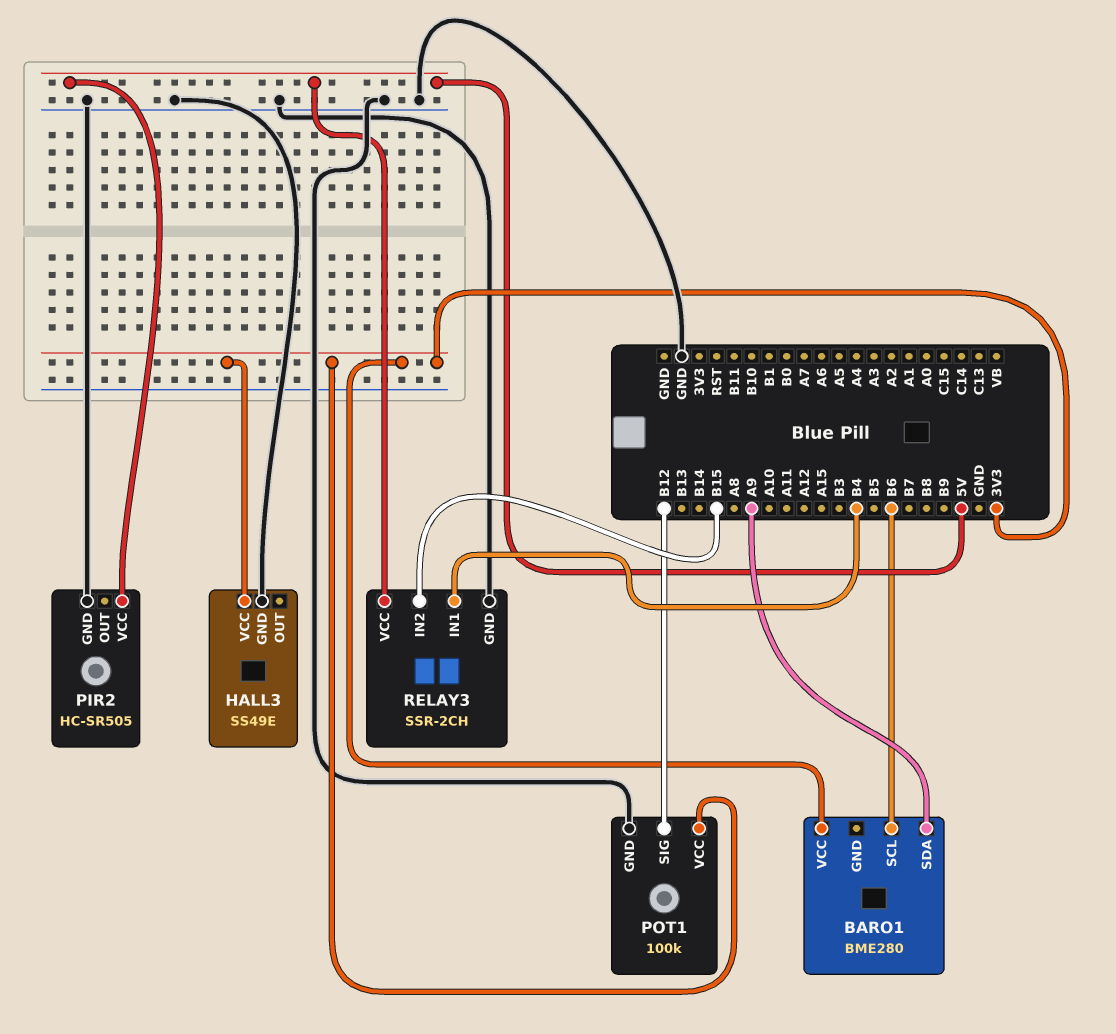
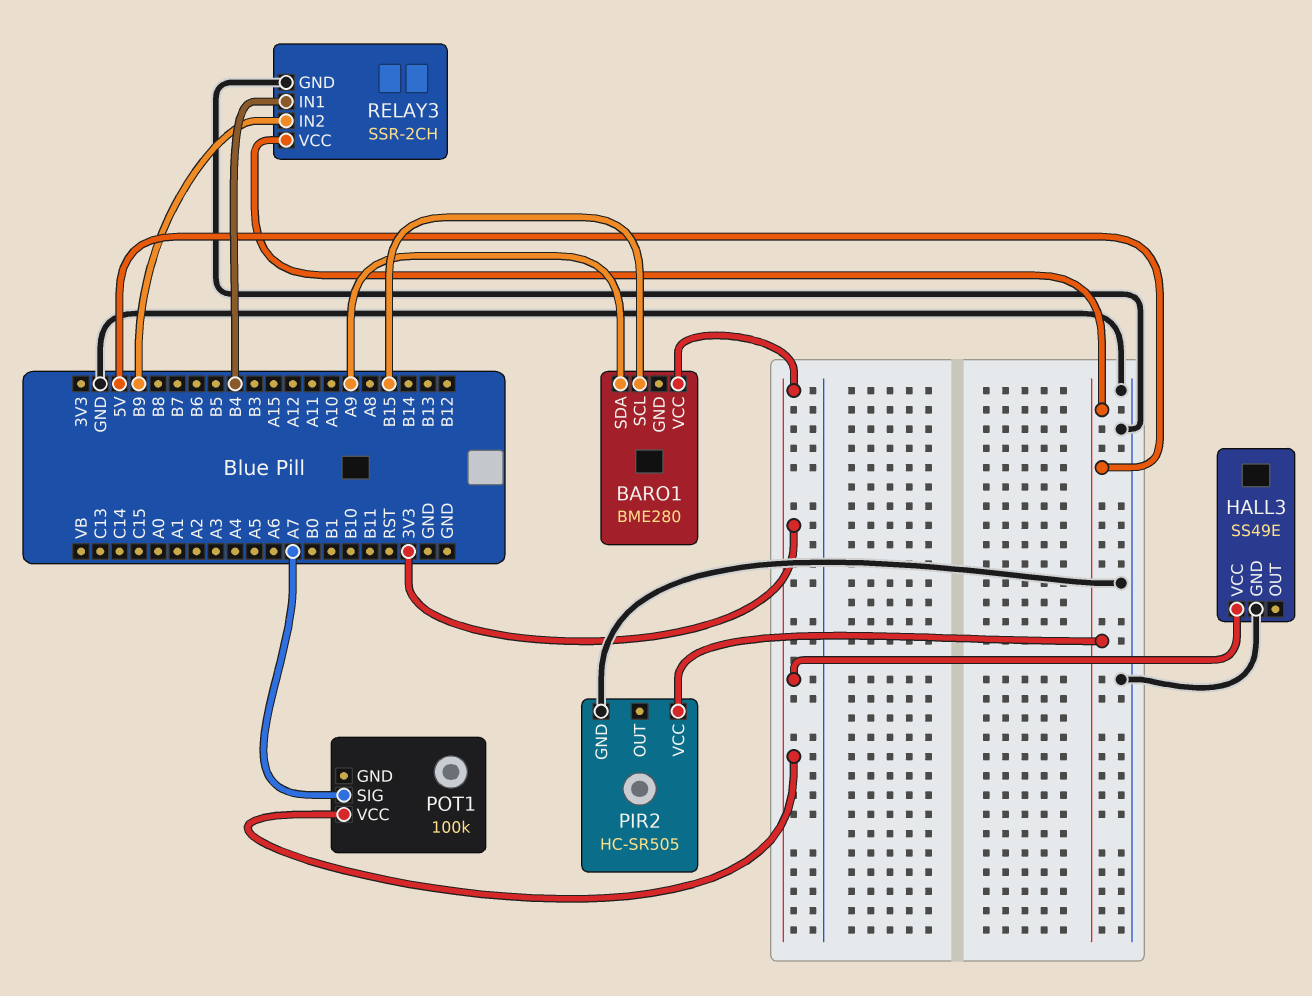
BARO1 pin SCL: B6 -> B15
POT1 pin GND: GND -> none
POT1 pin SIG: B12 -> A7
RELAY3 pin IN2: B15 -> B9

